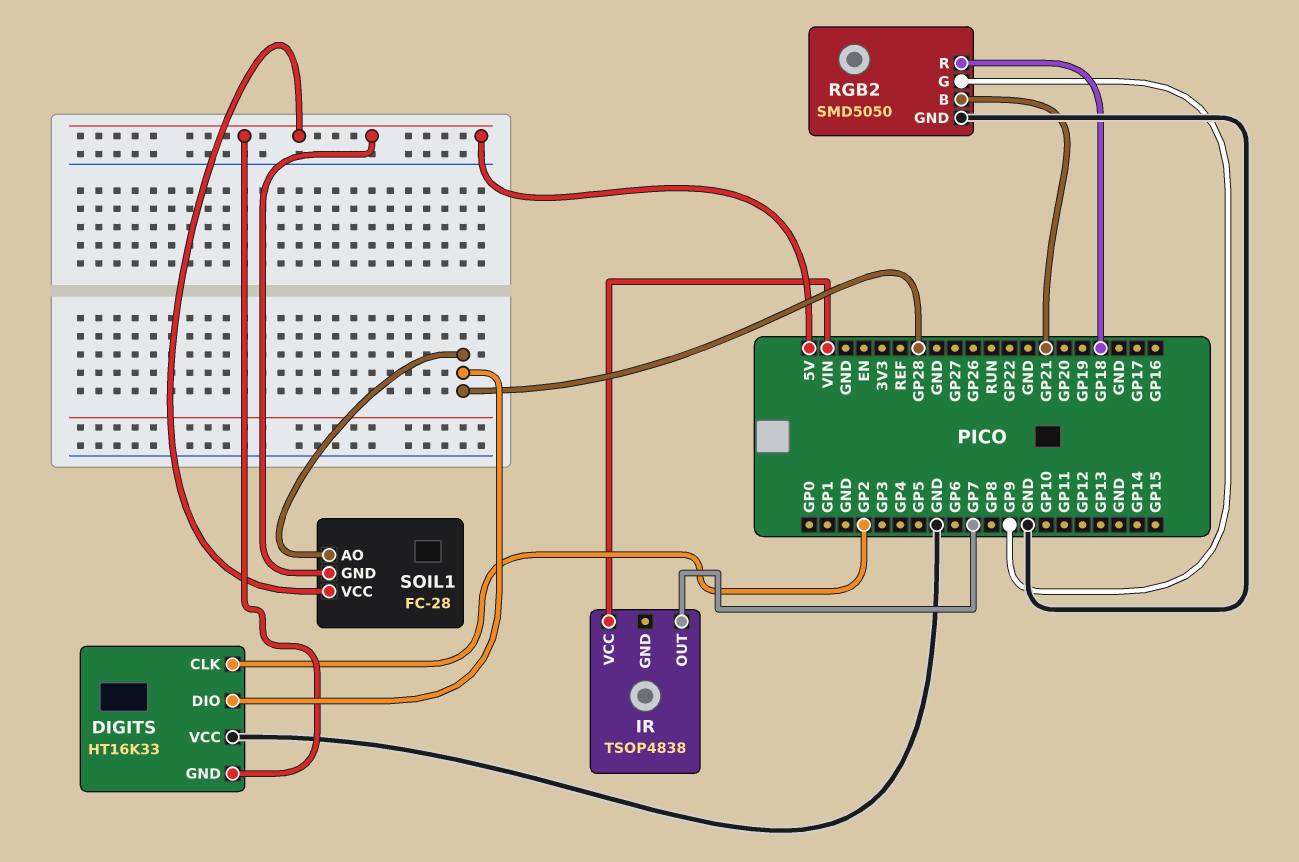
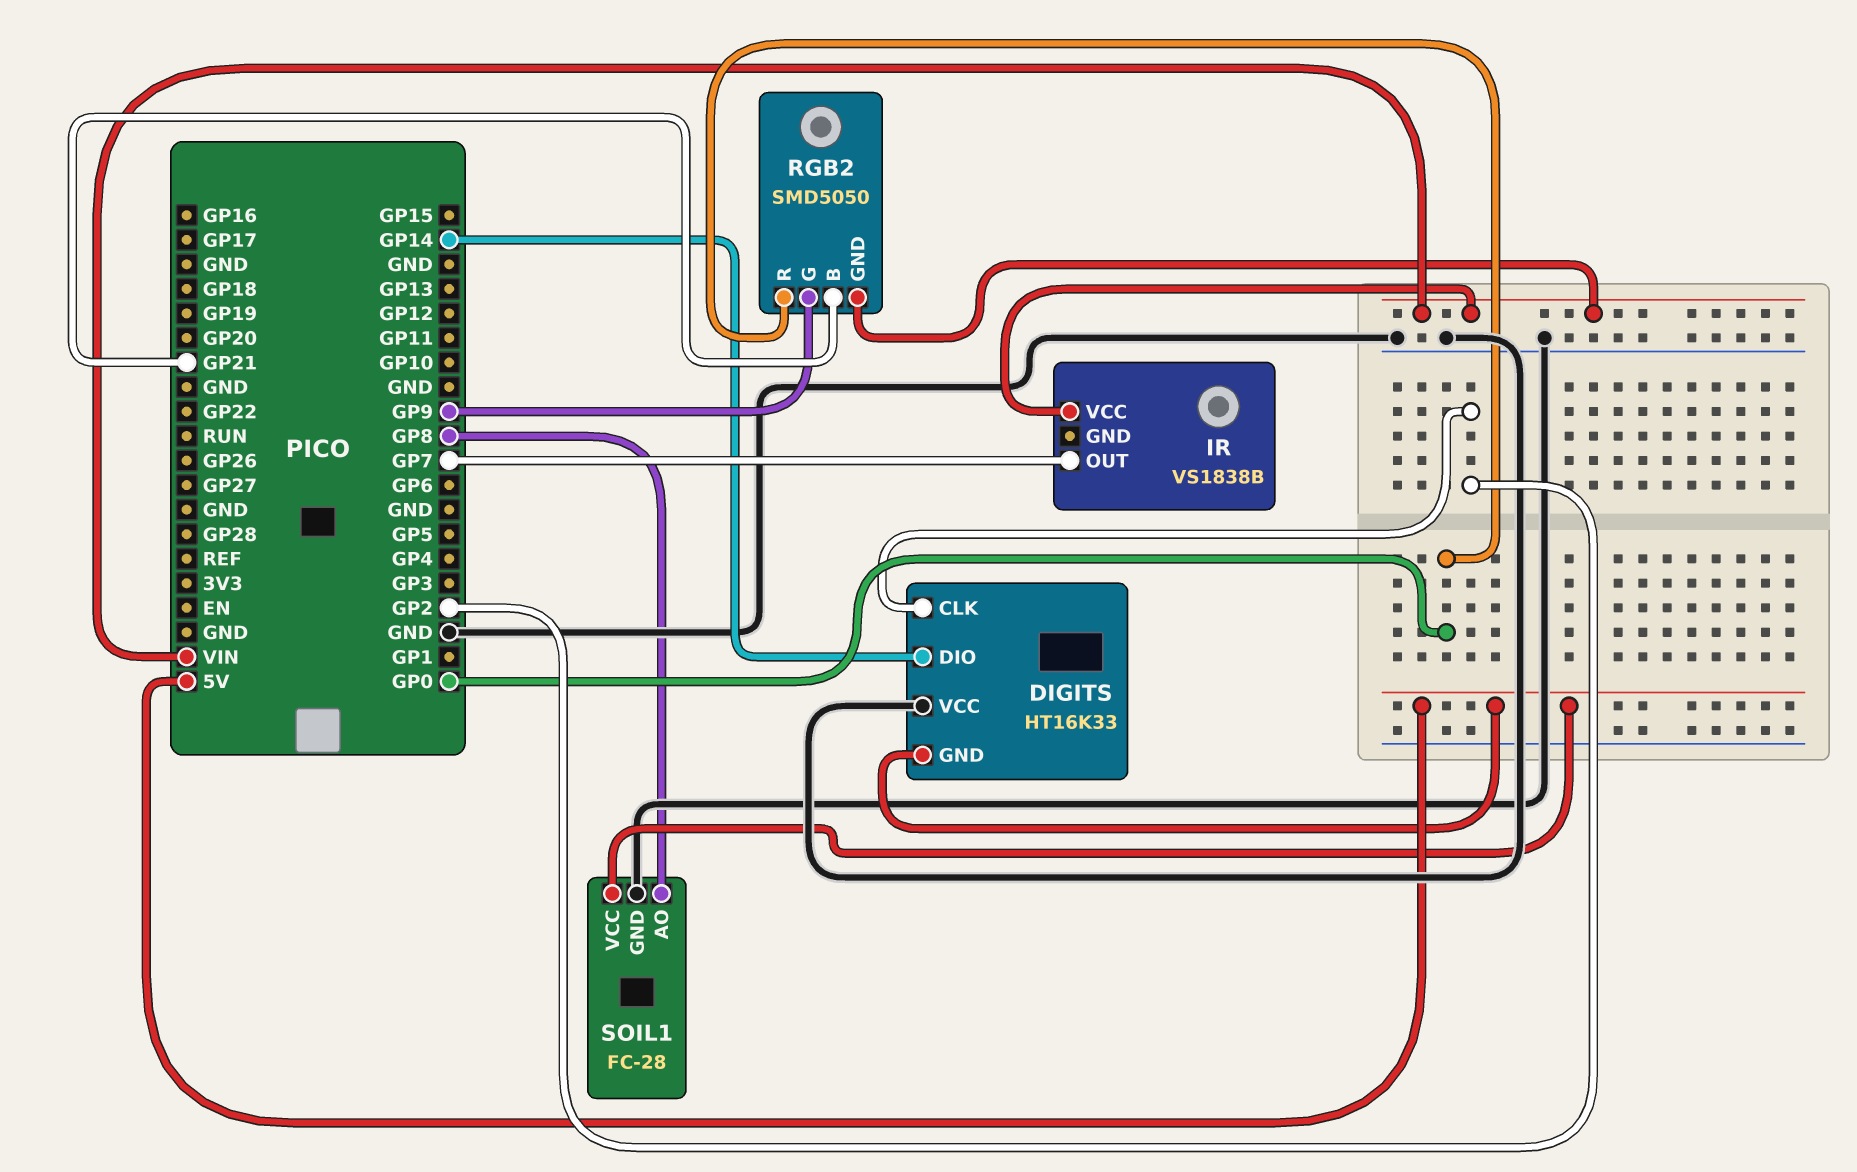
DIGITS pin DIO: GP28 -> GP14
IR: TSOP4838 -> VS1838B
RGB2 pin GND: GND -> VIN
RGB2 pin R: GP18 -> GP0
SOIL1 pin AO: GP28 -> GP8
SOIL1 pin GND: 5V -> GND

